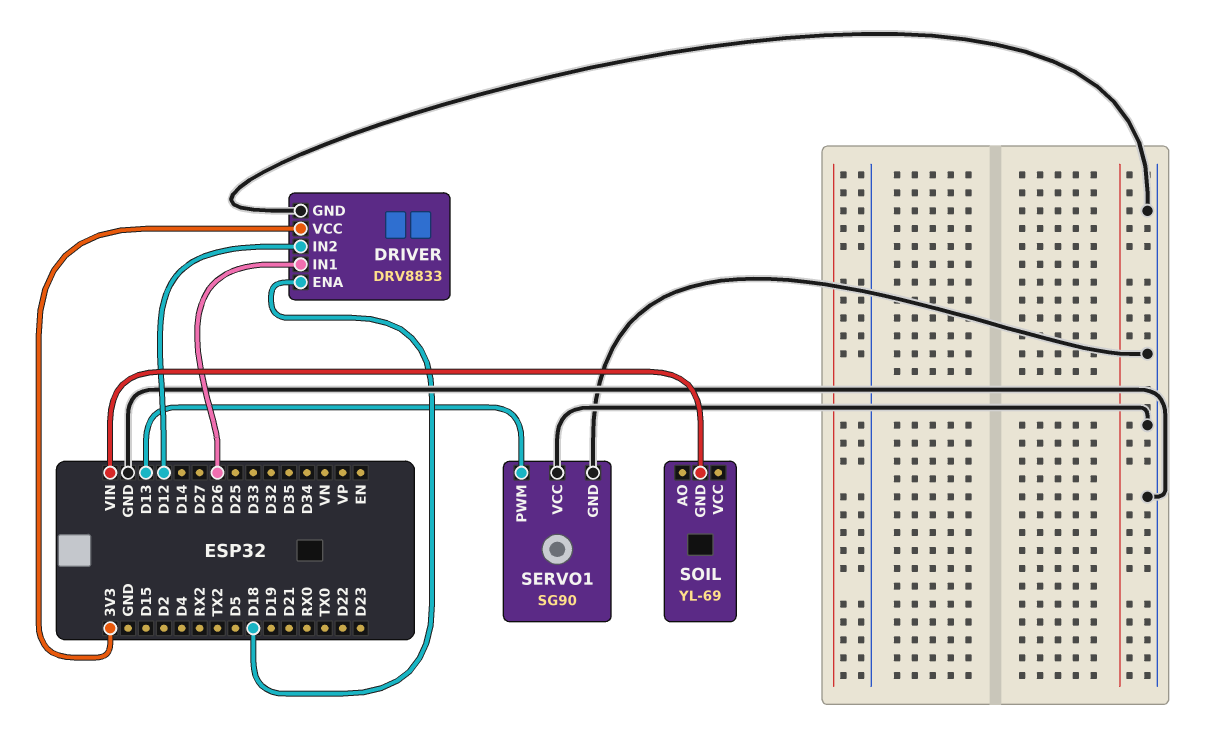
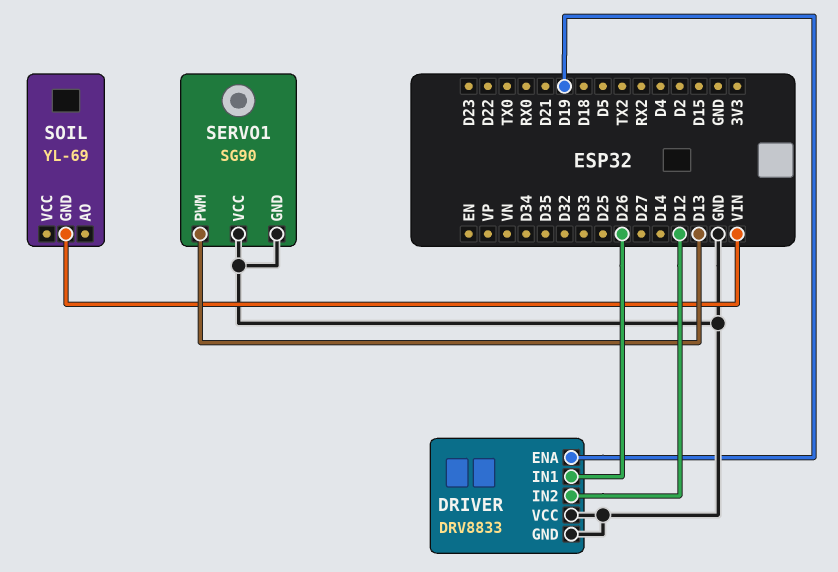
DRIVER pin ENA: D18 -> D19
DRIVER pin VCC: 3V3 -> GND

